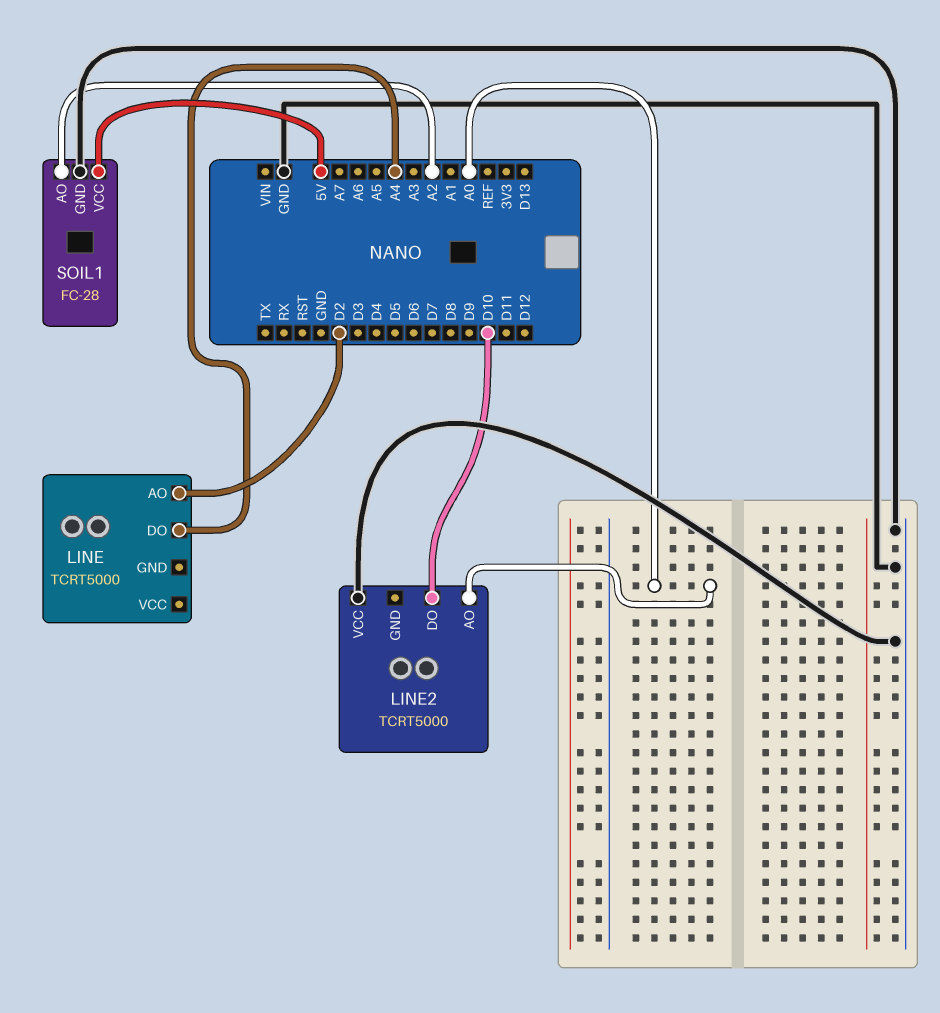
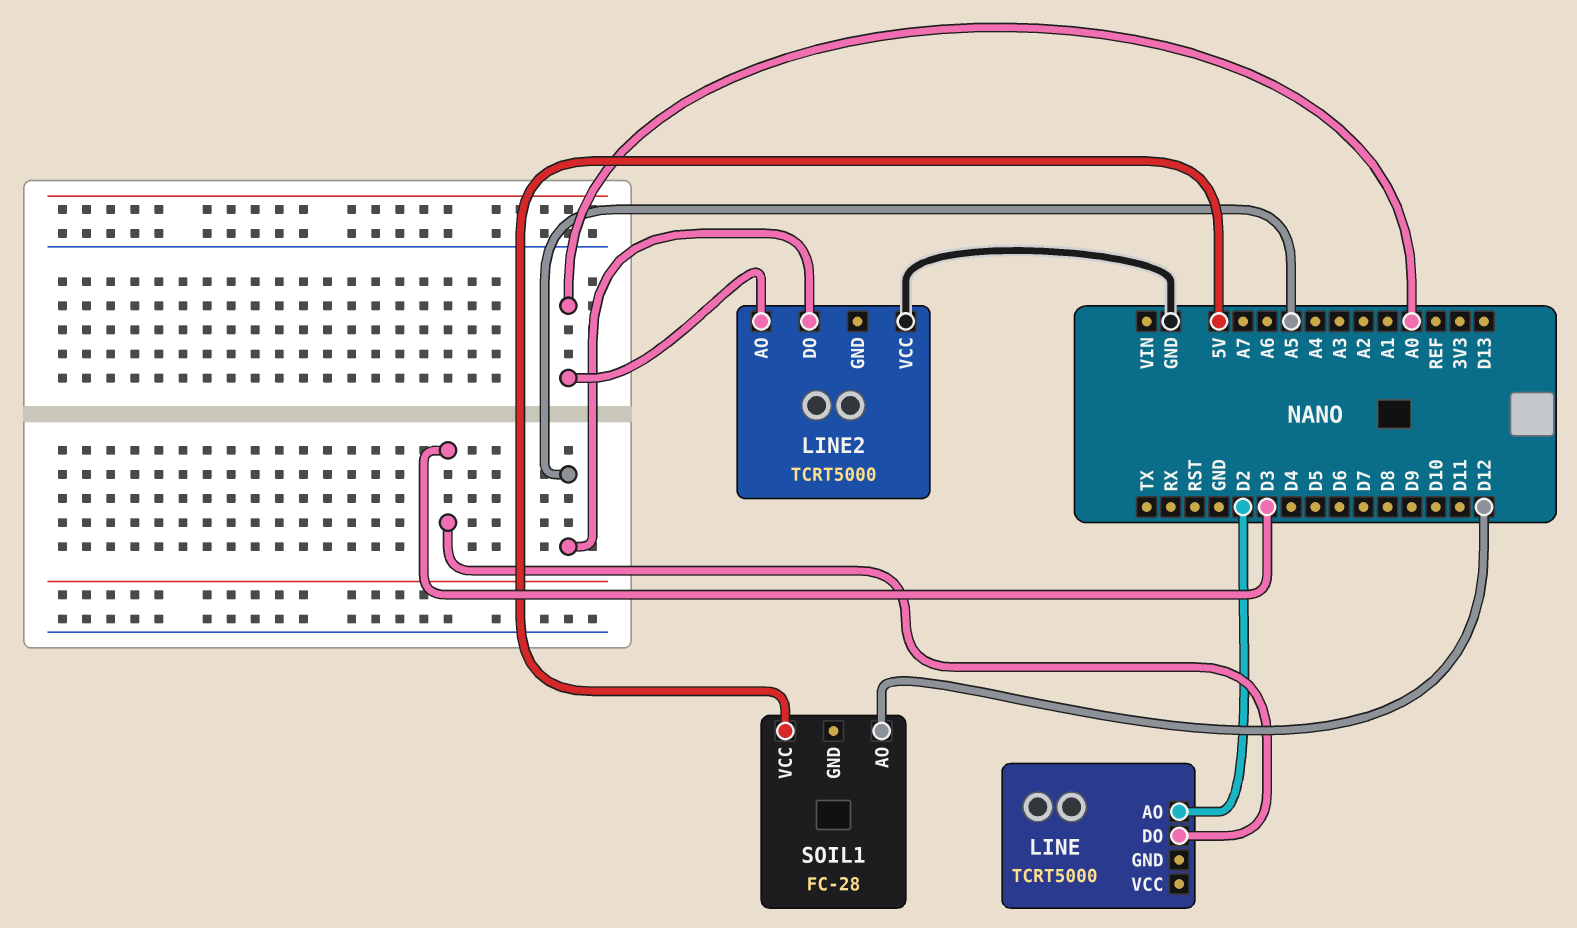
LINE pin DO: A4 -> D3
LINE2 pin DO: D10 -> A5
SOIL1 pin AO: A2 -> D12
SOIL1 pin GND: GND -> none

